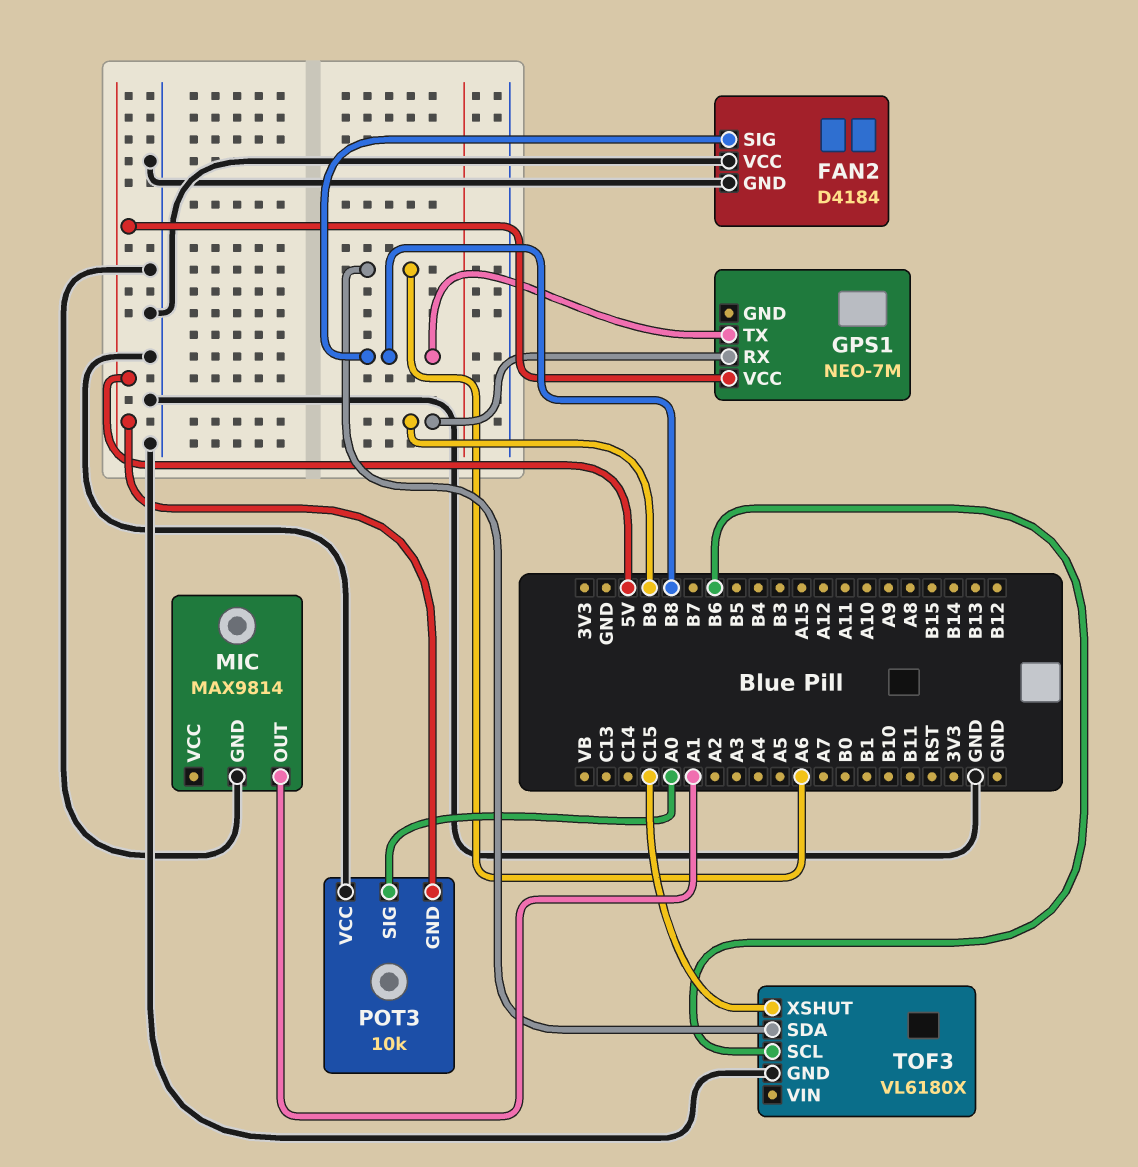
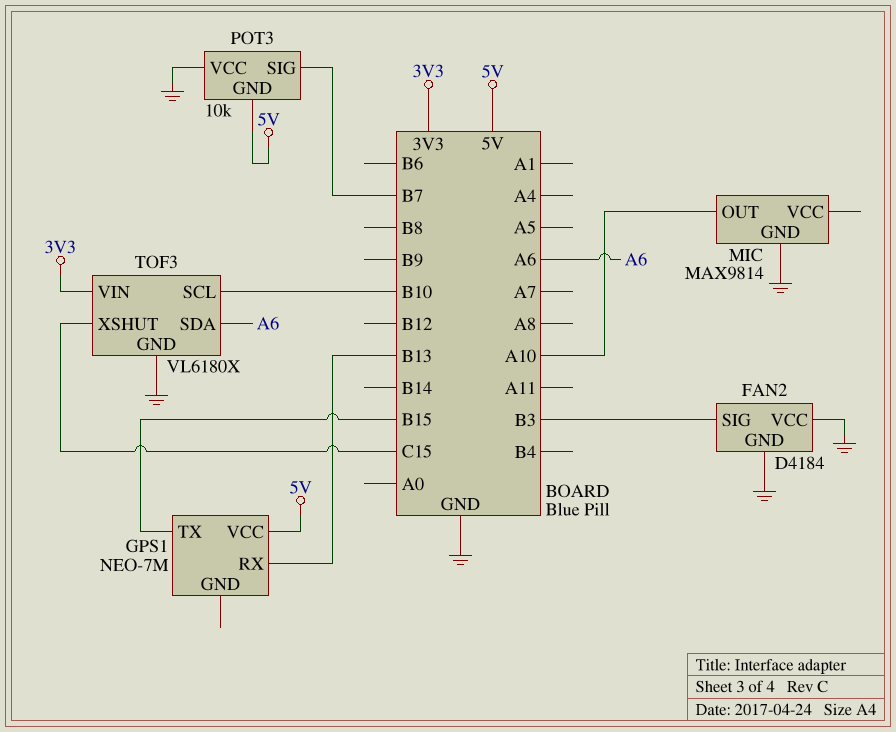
FAN2 pin SIG: B8 -> B3
GPS1 pin RX: B9 -> B13
GPS1 pin TX: B8 -> B15
MIC pin OUT: A1 -> A10
POT3 pin SIG: A0 -> B7
TOF3 pin SCL: B6 -> B10
TOF3 pin VIN: none -> 3V3

